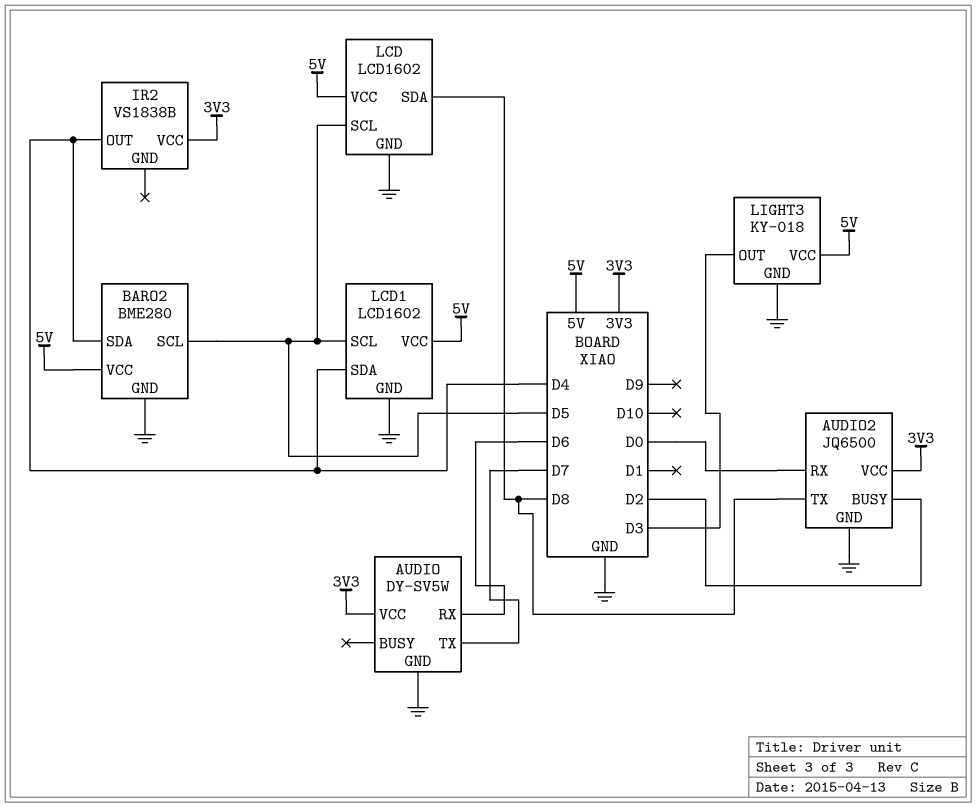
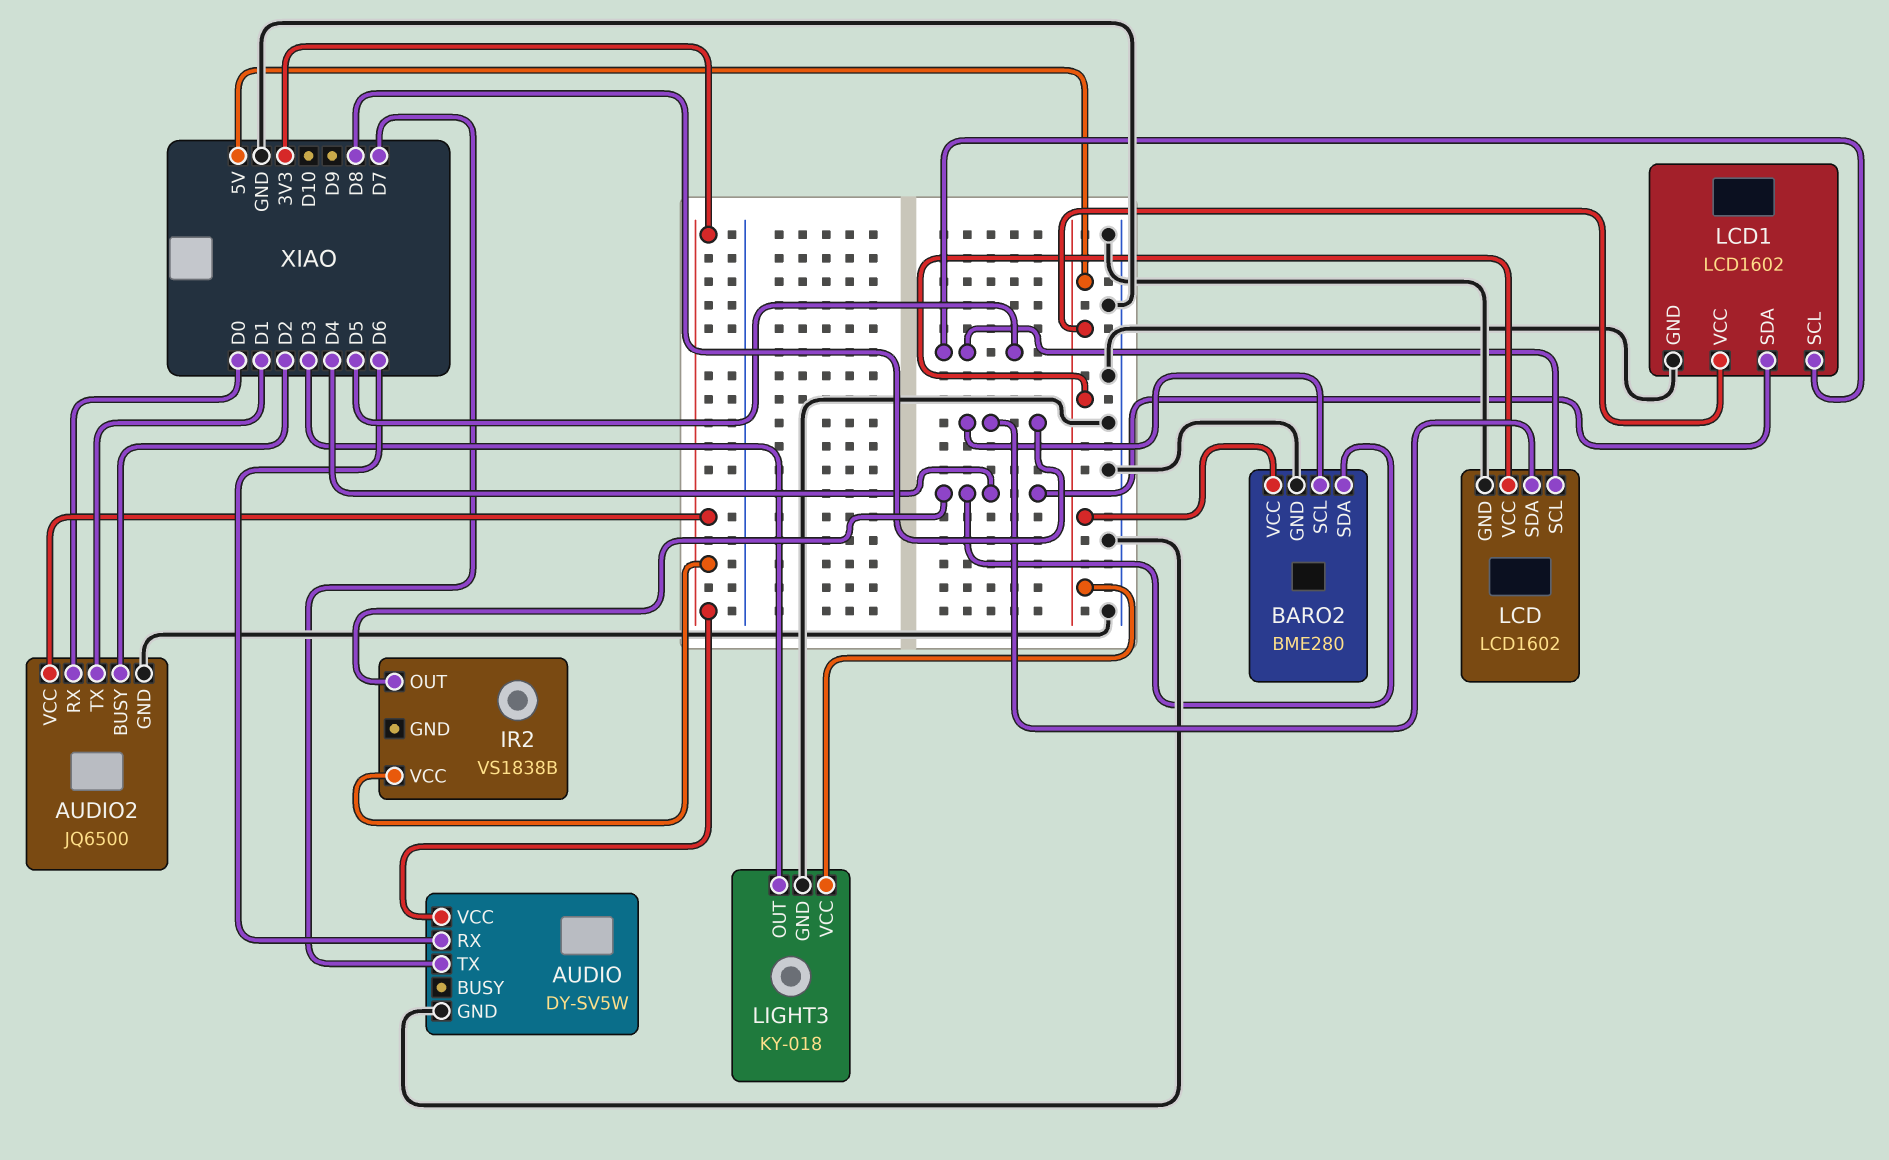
AUDIO2 pin TX: D8 -> D1
BARO2 pin SCL: D5 -> D8

